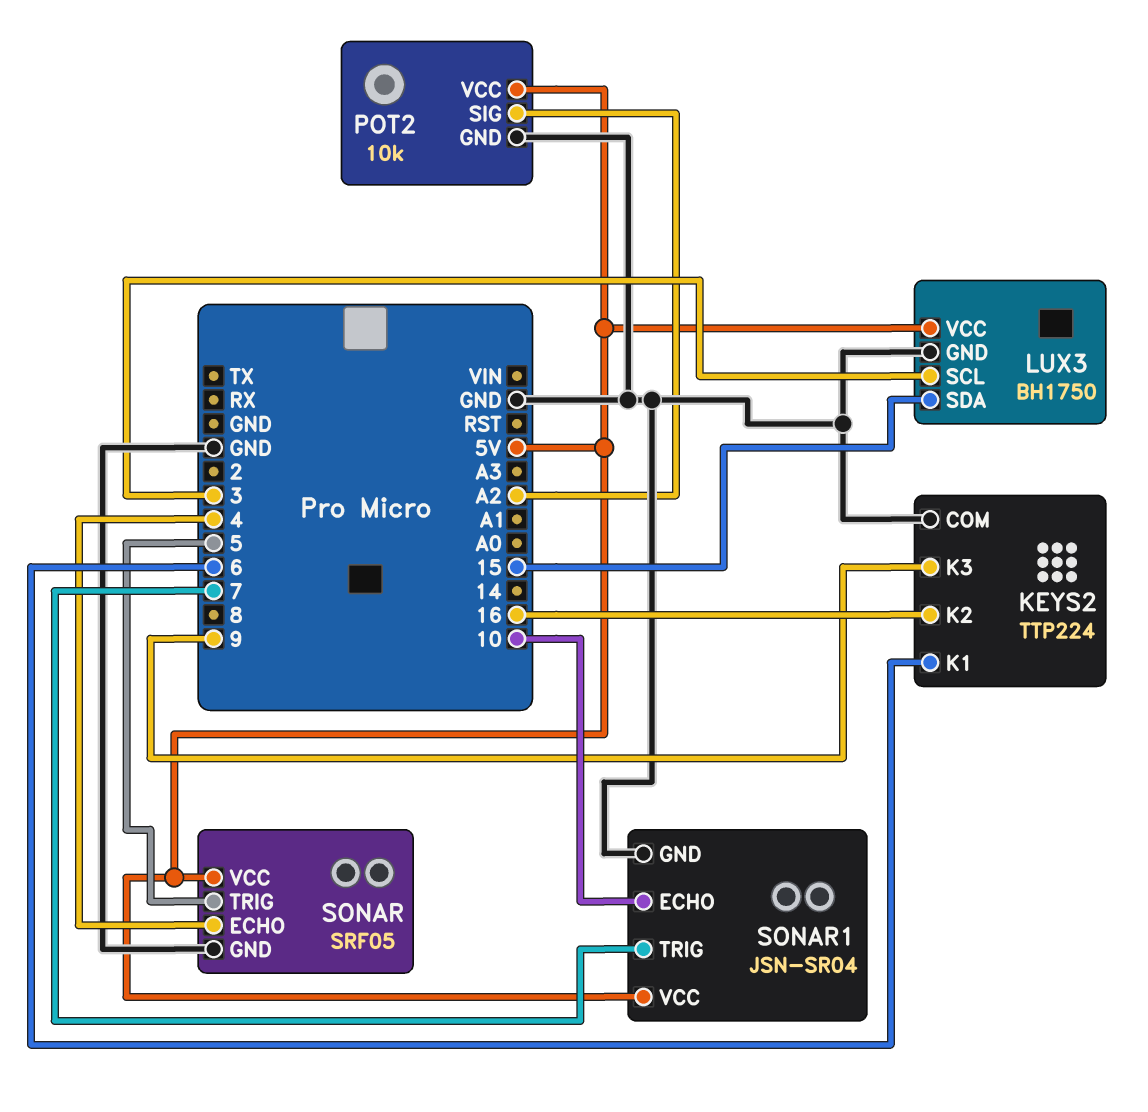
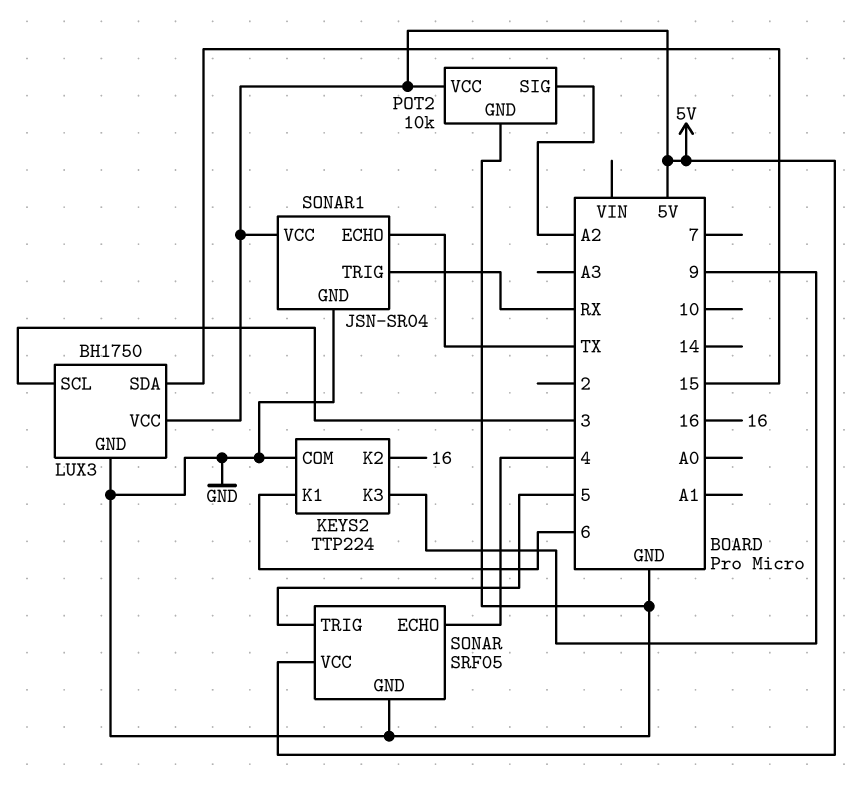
SONAR1 pin ECHO: 10 -> TX
SONAR1 pin TRIG: 7 -> RX

